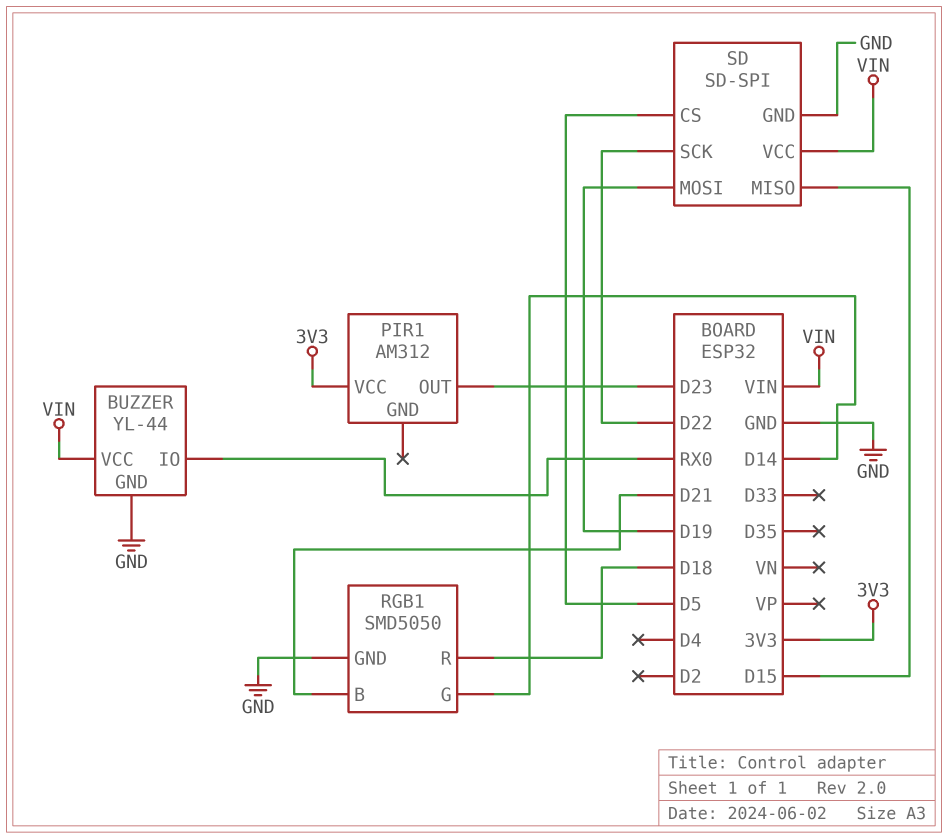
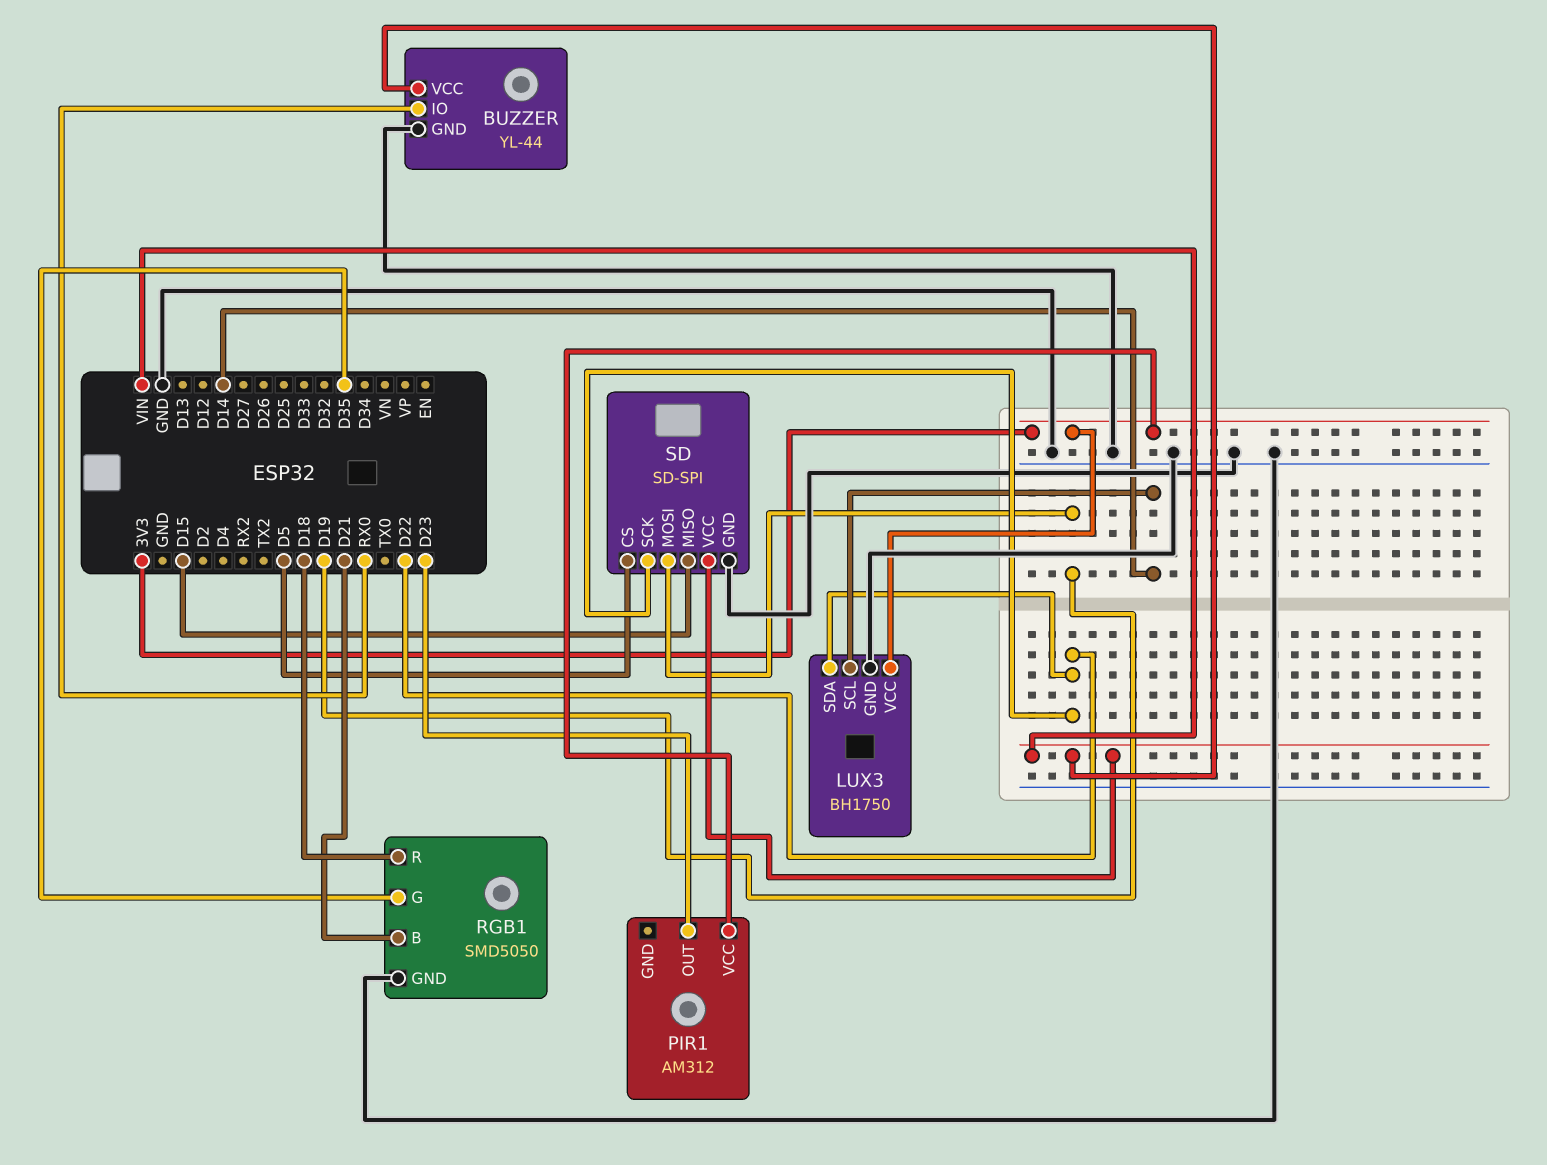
LUX3: none -> BH1750
LUX3 pin GND: none -> GND
LUX3 pin SCL: none -> D14
LUX3 pin SDA: none -> D22
LUX3 pin VCC: none -> 3V3
RGB1 pin G: D14 -> D35

